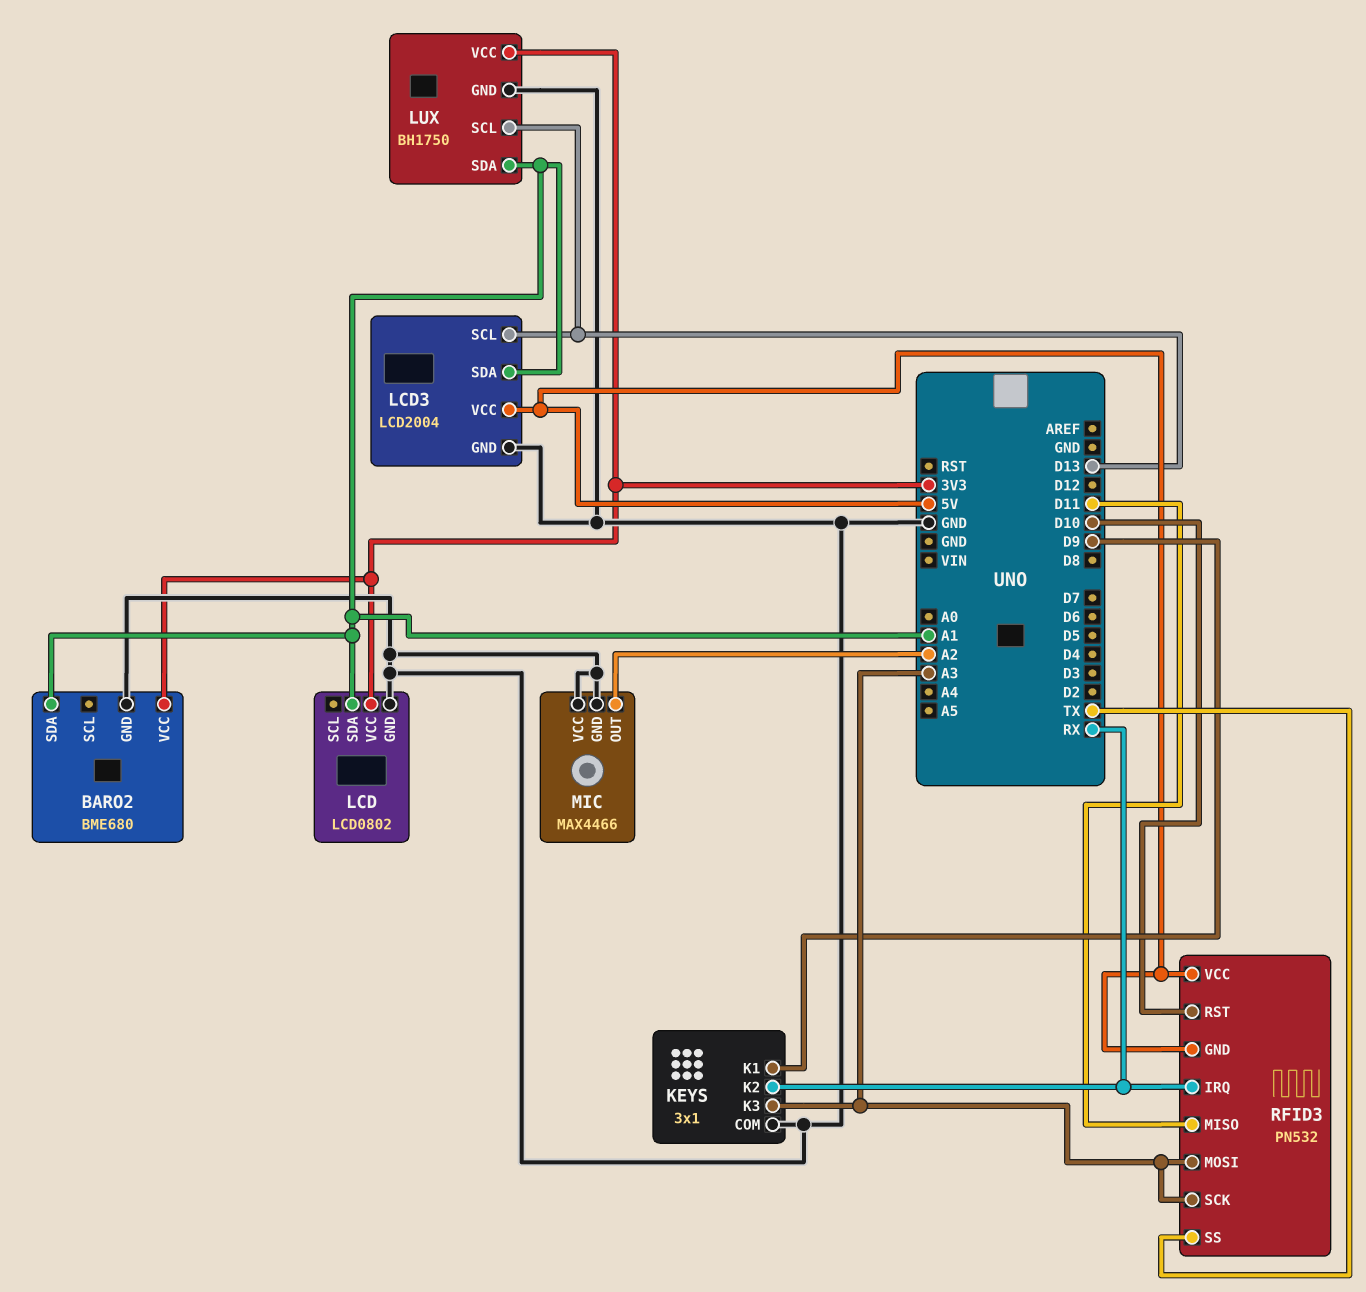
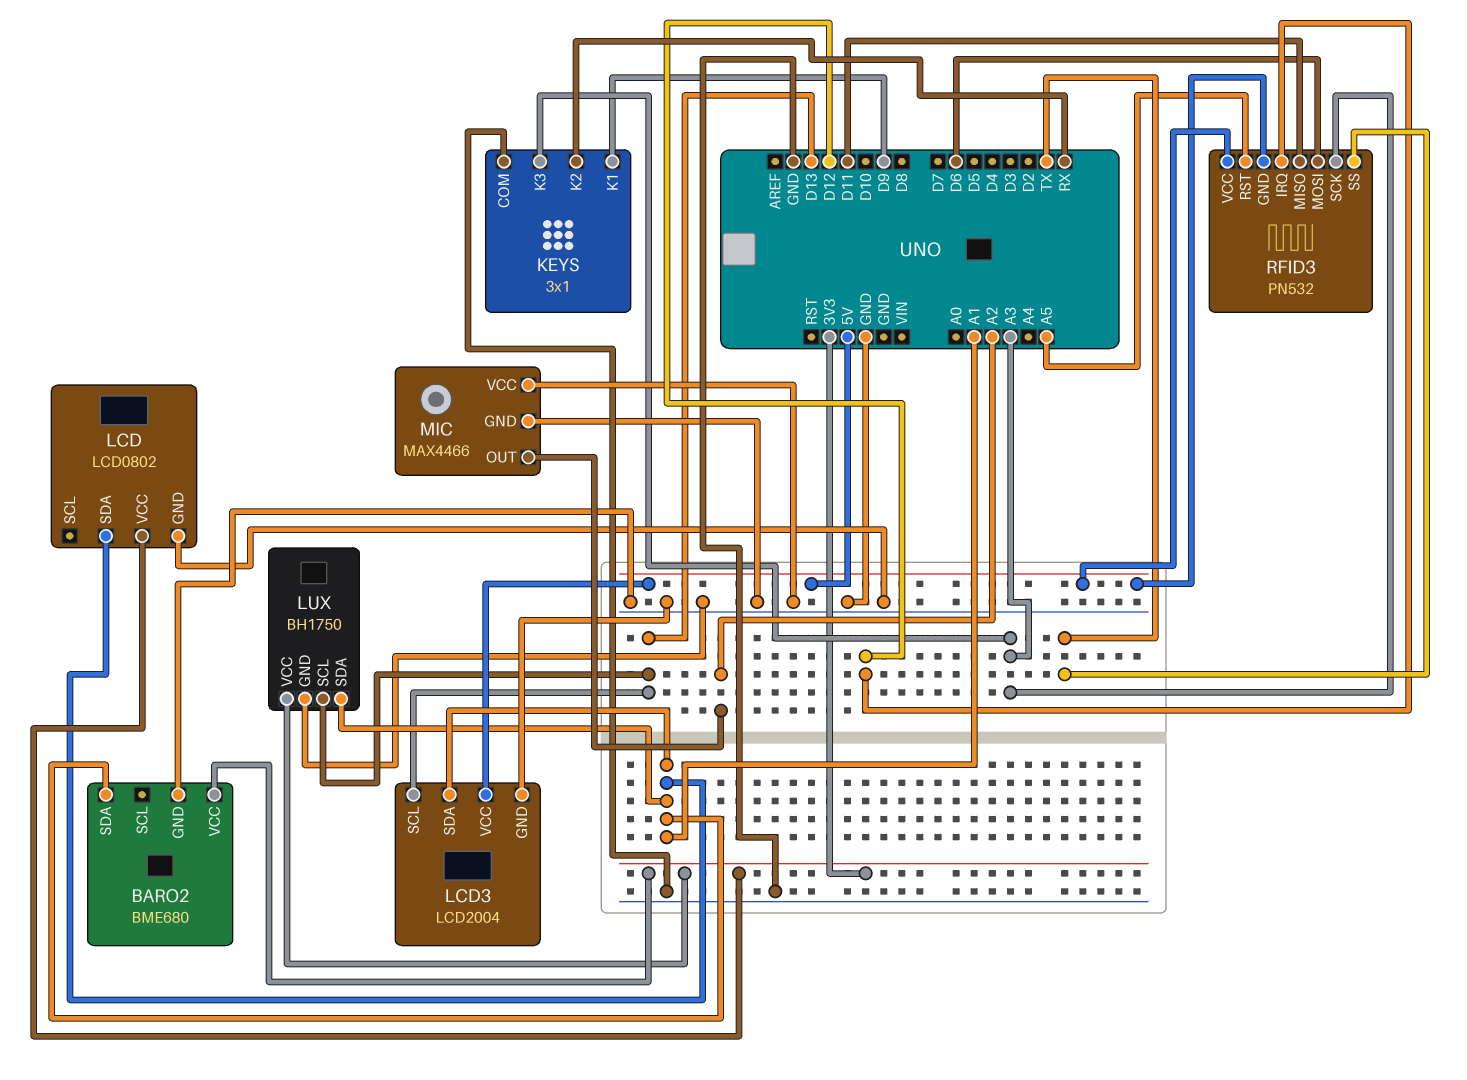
RFID3 pin IRQ: RX -> D12
RFID3 pin MOSI: A3 -> D6
RFID3 pin RST: D10 -> A5

